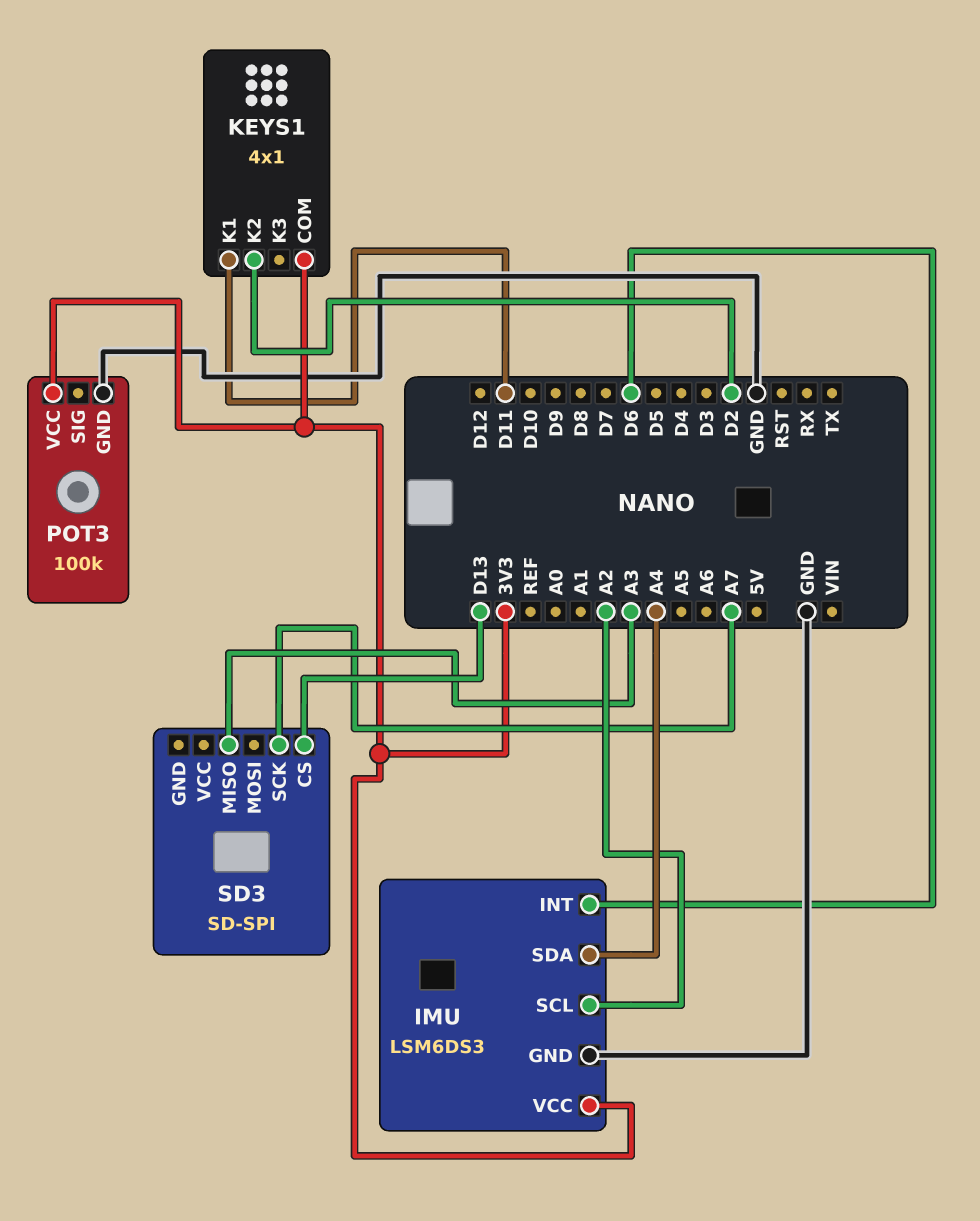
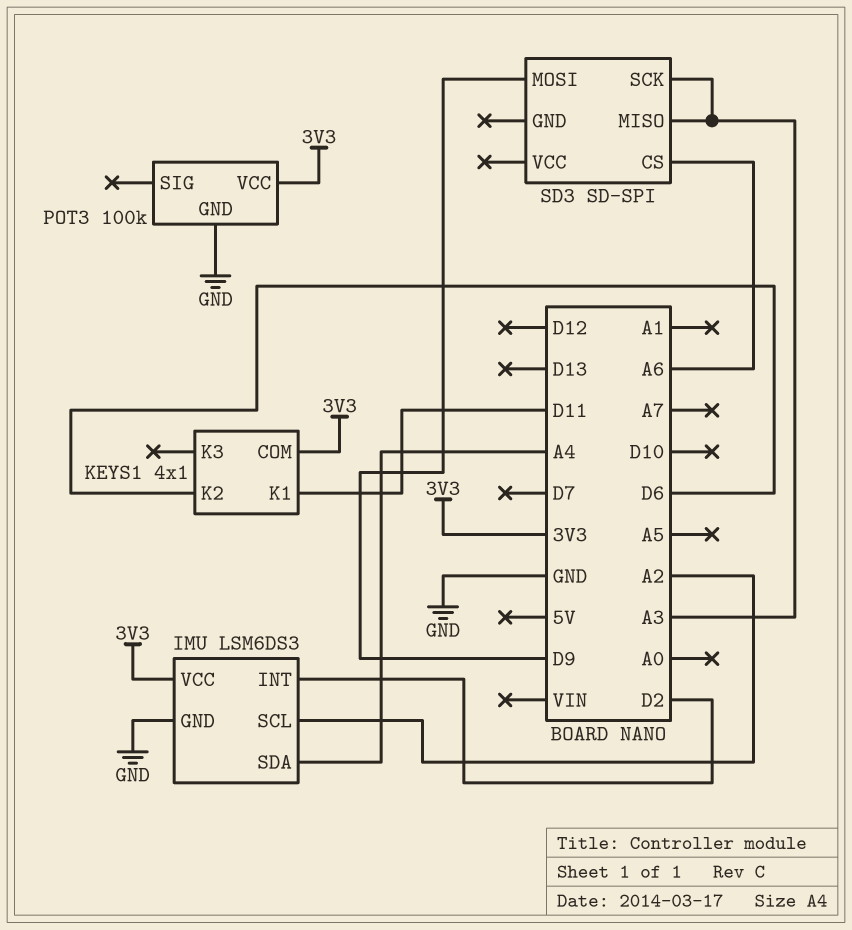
IMU pin INT: D6 -> D2
KEYS1 pin K2: D2 -> D6
SD3 pin CS: D13 -> A6
SD3 pin MOSI: none -> D9
SD3 pin SCK: A7 -> A3

